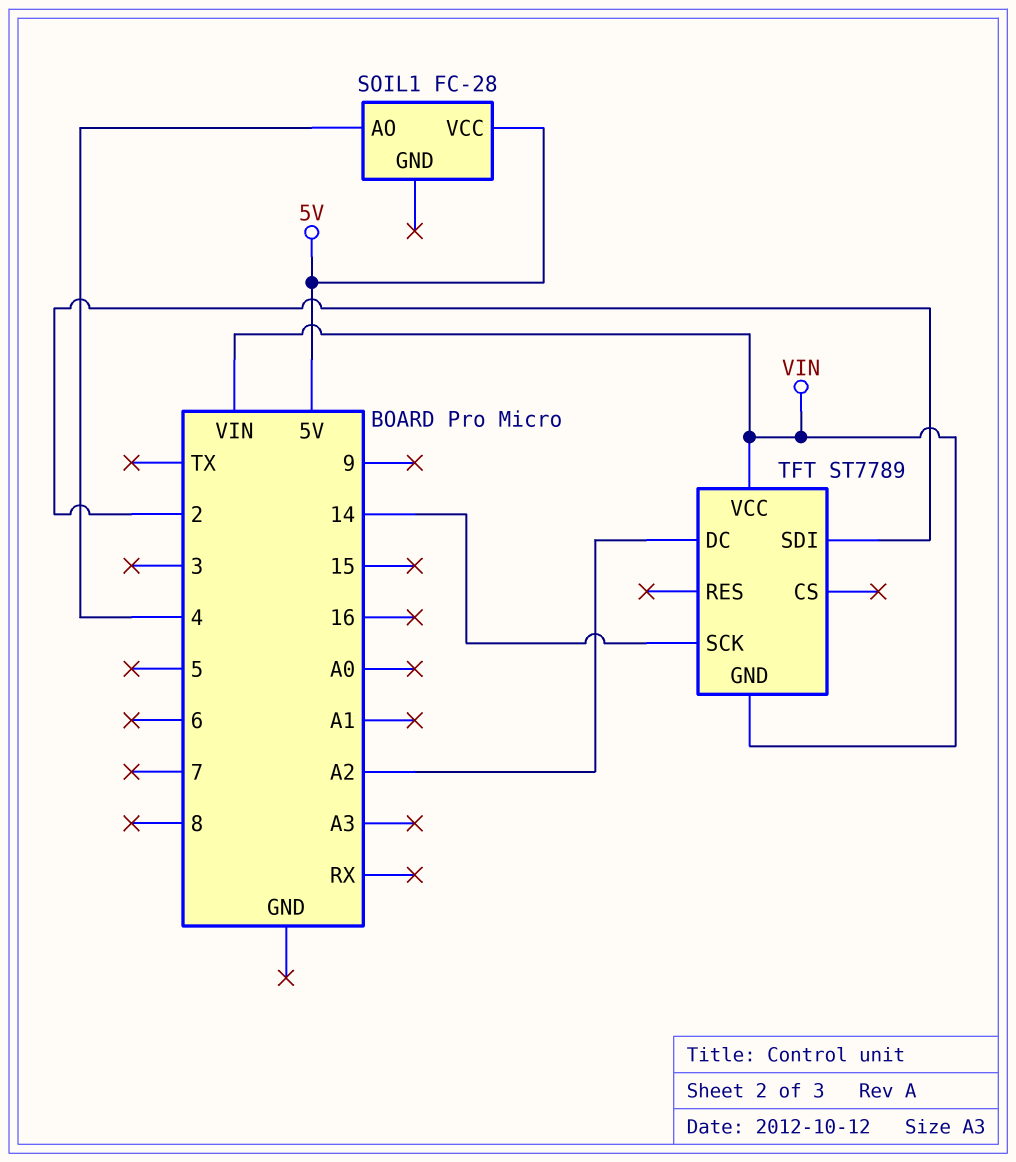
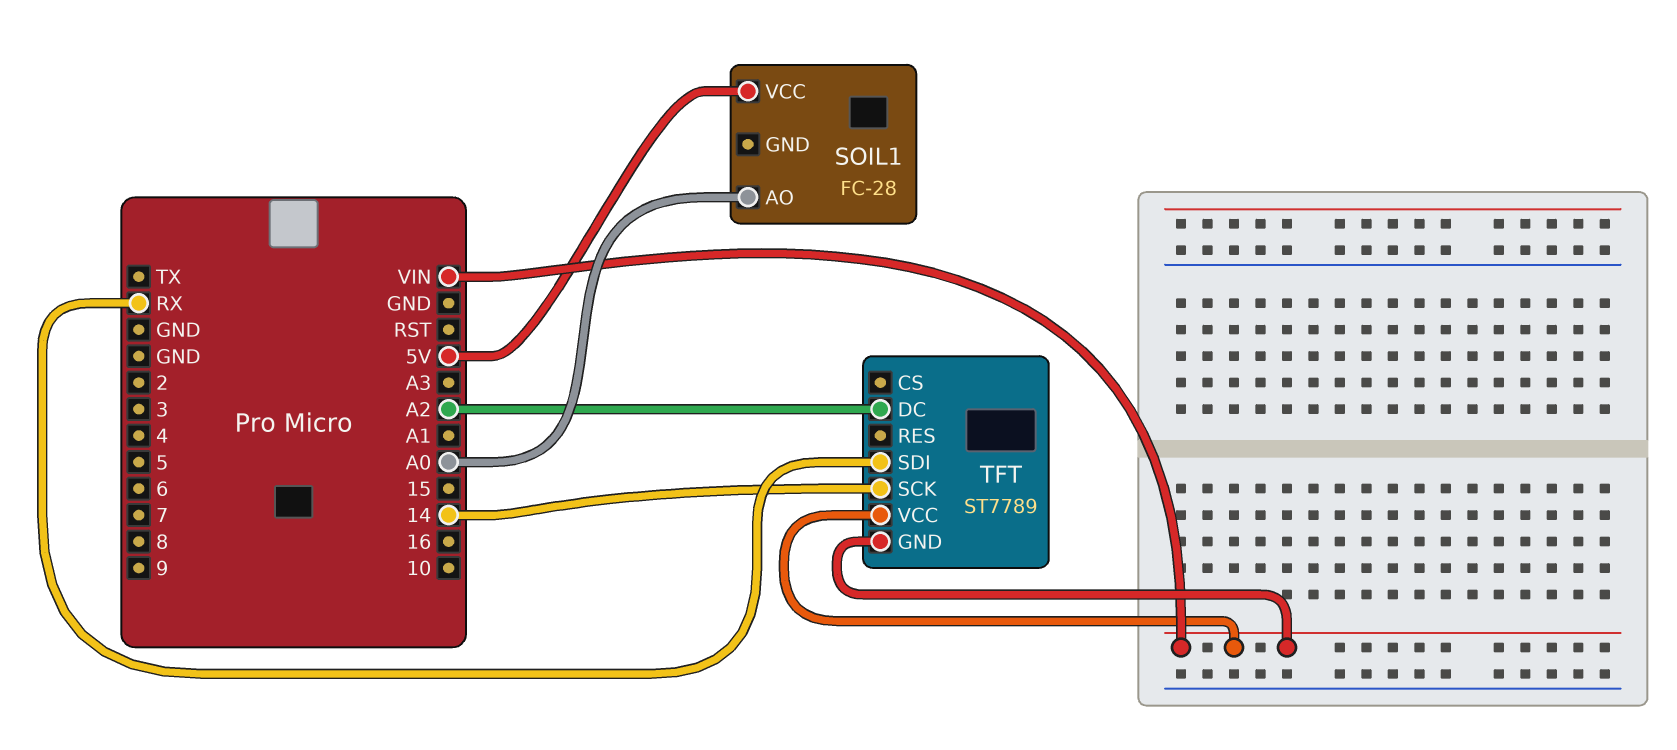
SOIL1 pin AO: 4 -> A0
TFT pin SDI: 2 -> RX

